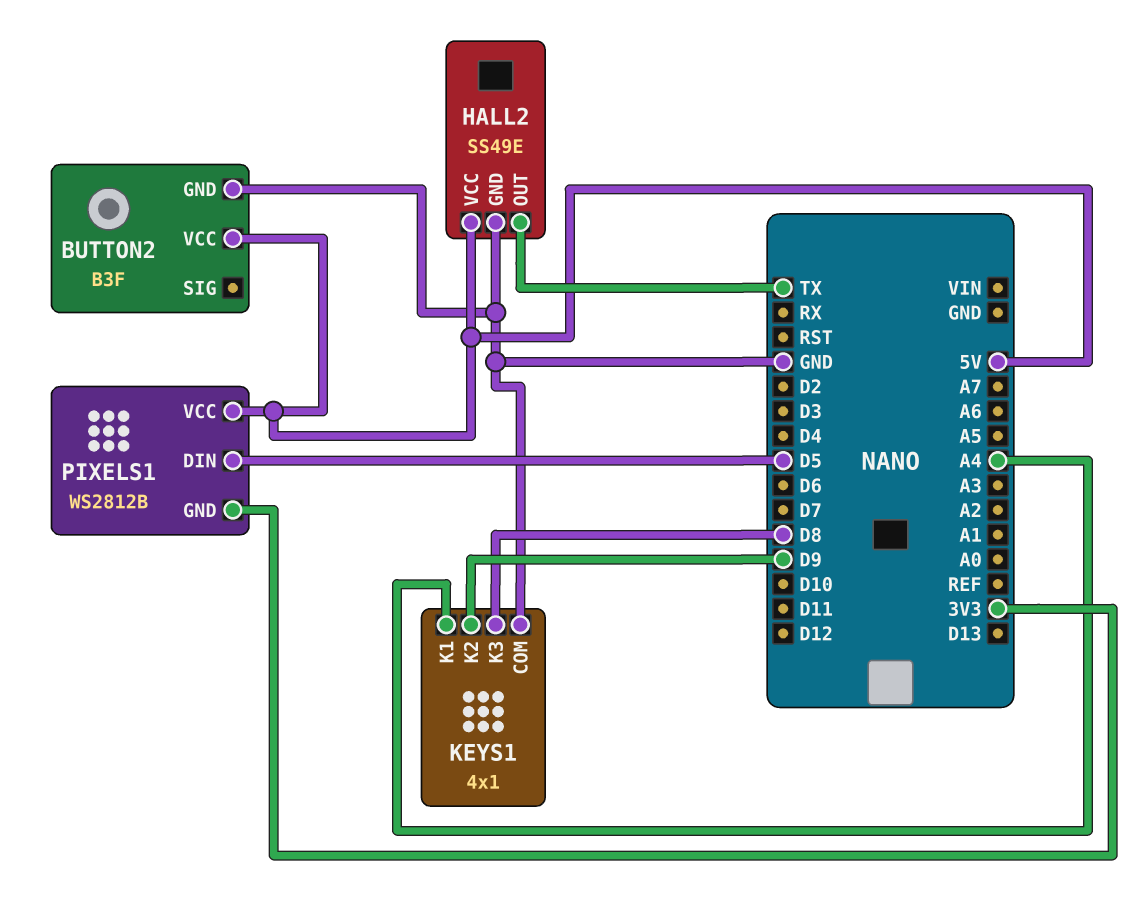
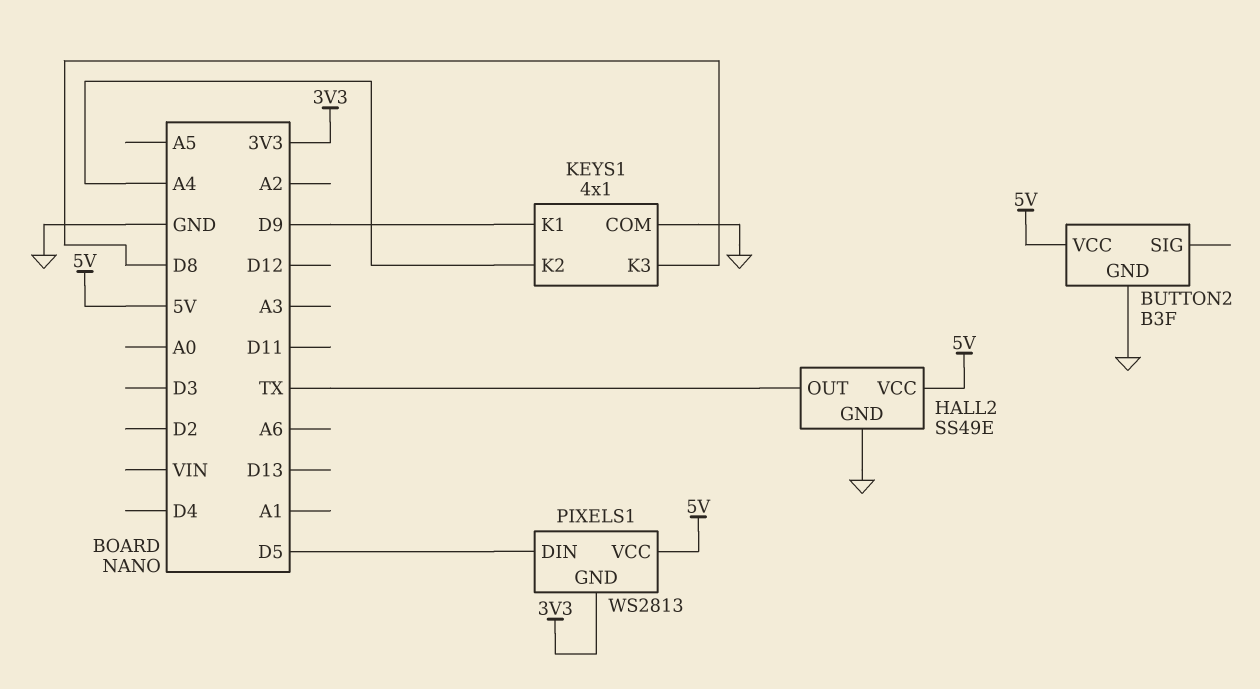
KEYS1 pin K1: A4 -> D9
KEYS1 pin K2: D9 -> A4
PIXELS1: WS2812B -> WS2813

